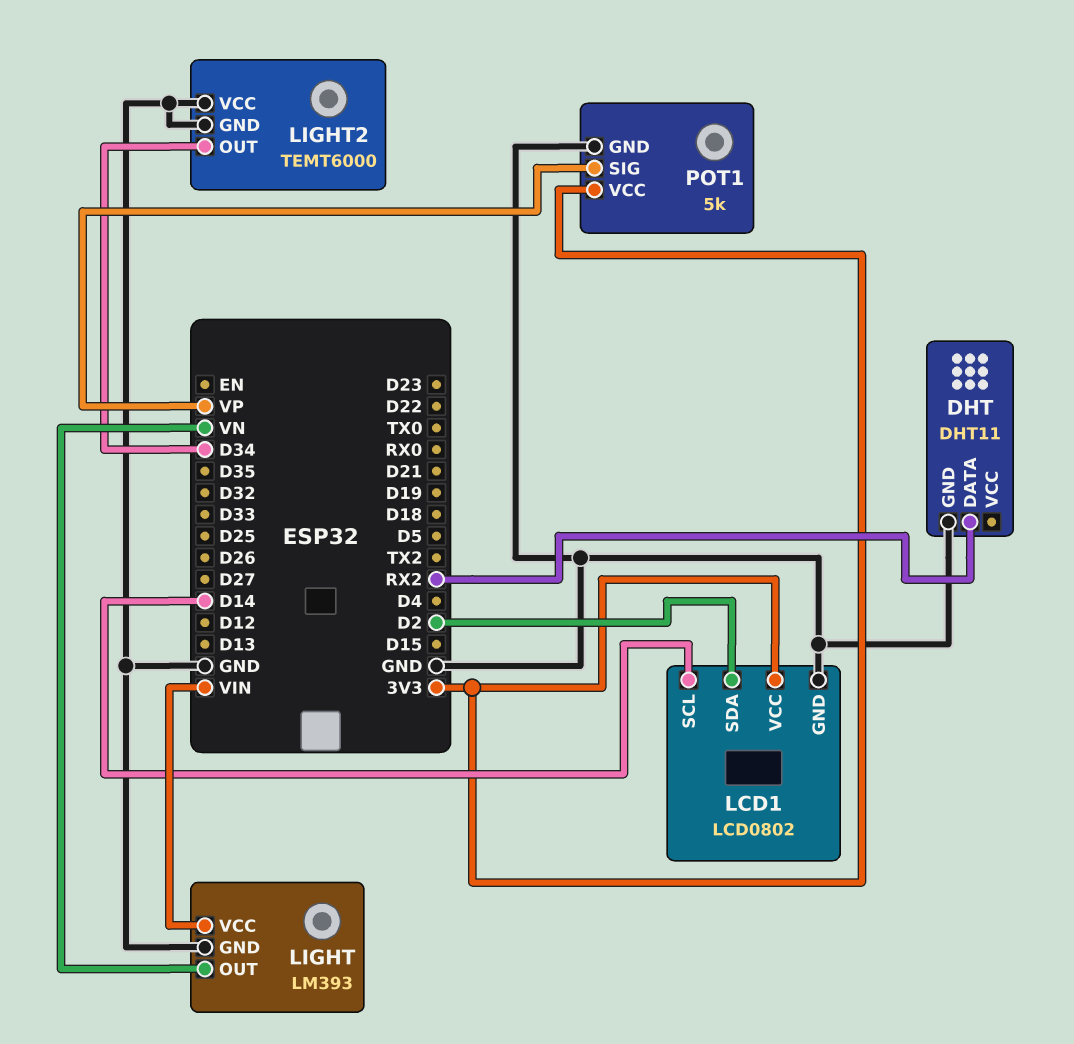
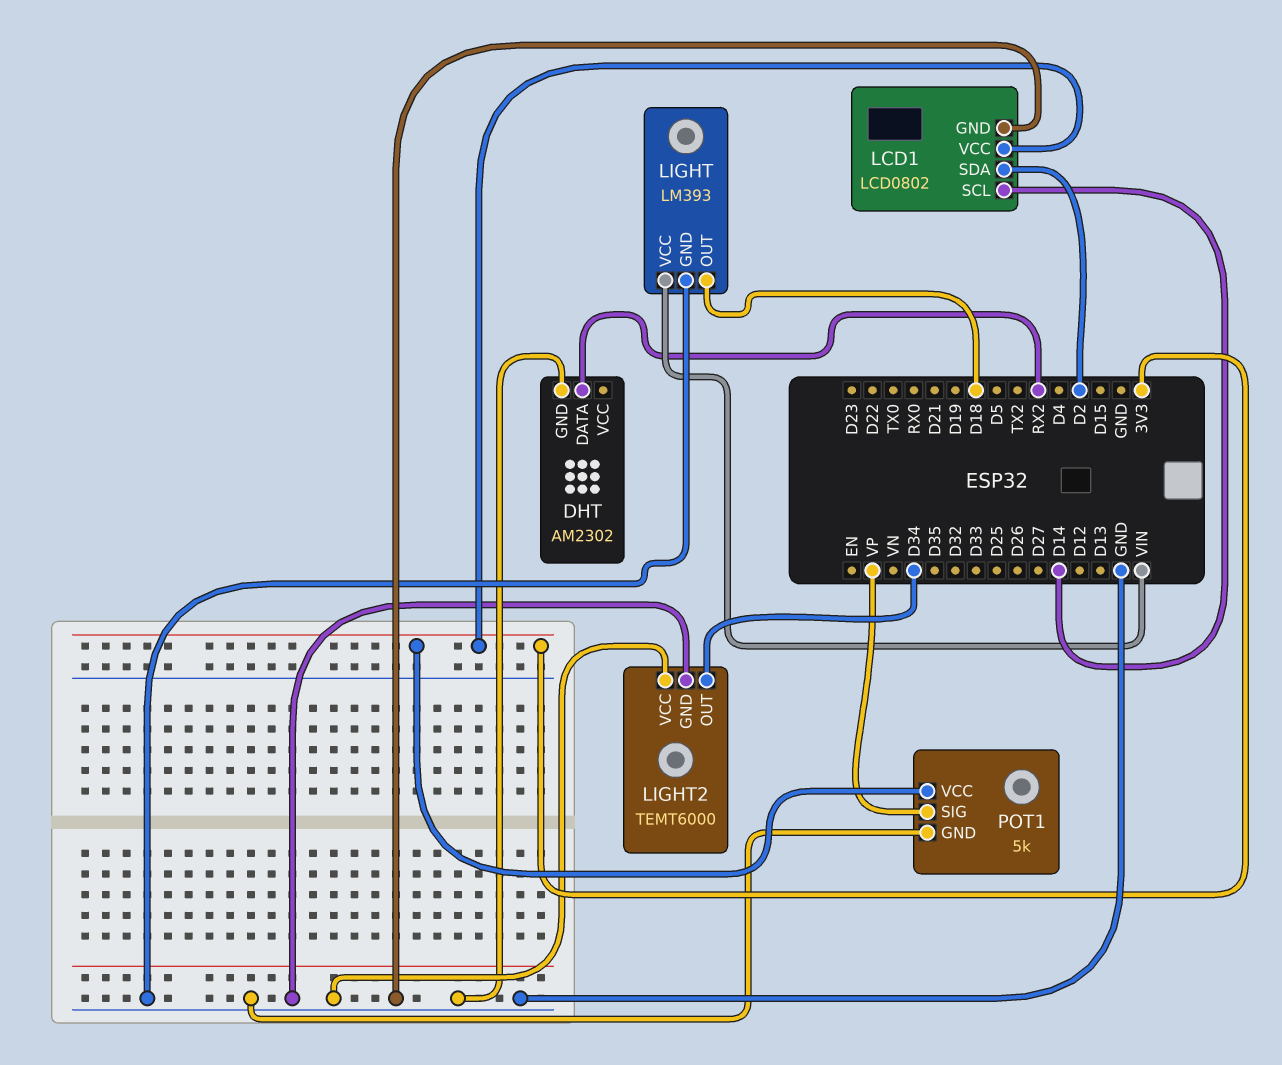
DHT: DHT11 -> AM2302
LIGHT pin OUT: VN -> D18

